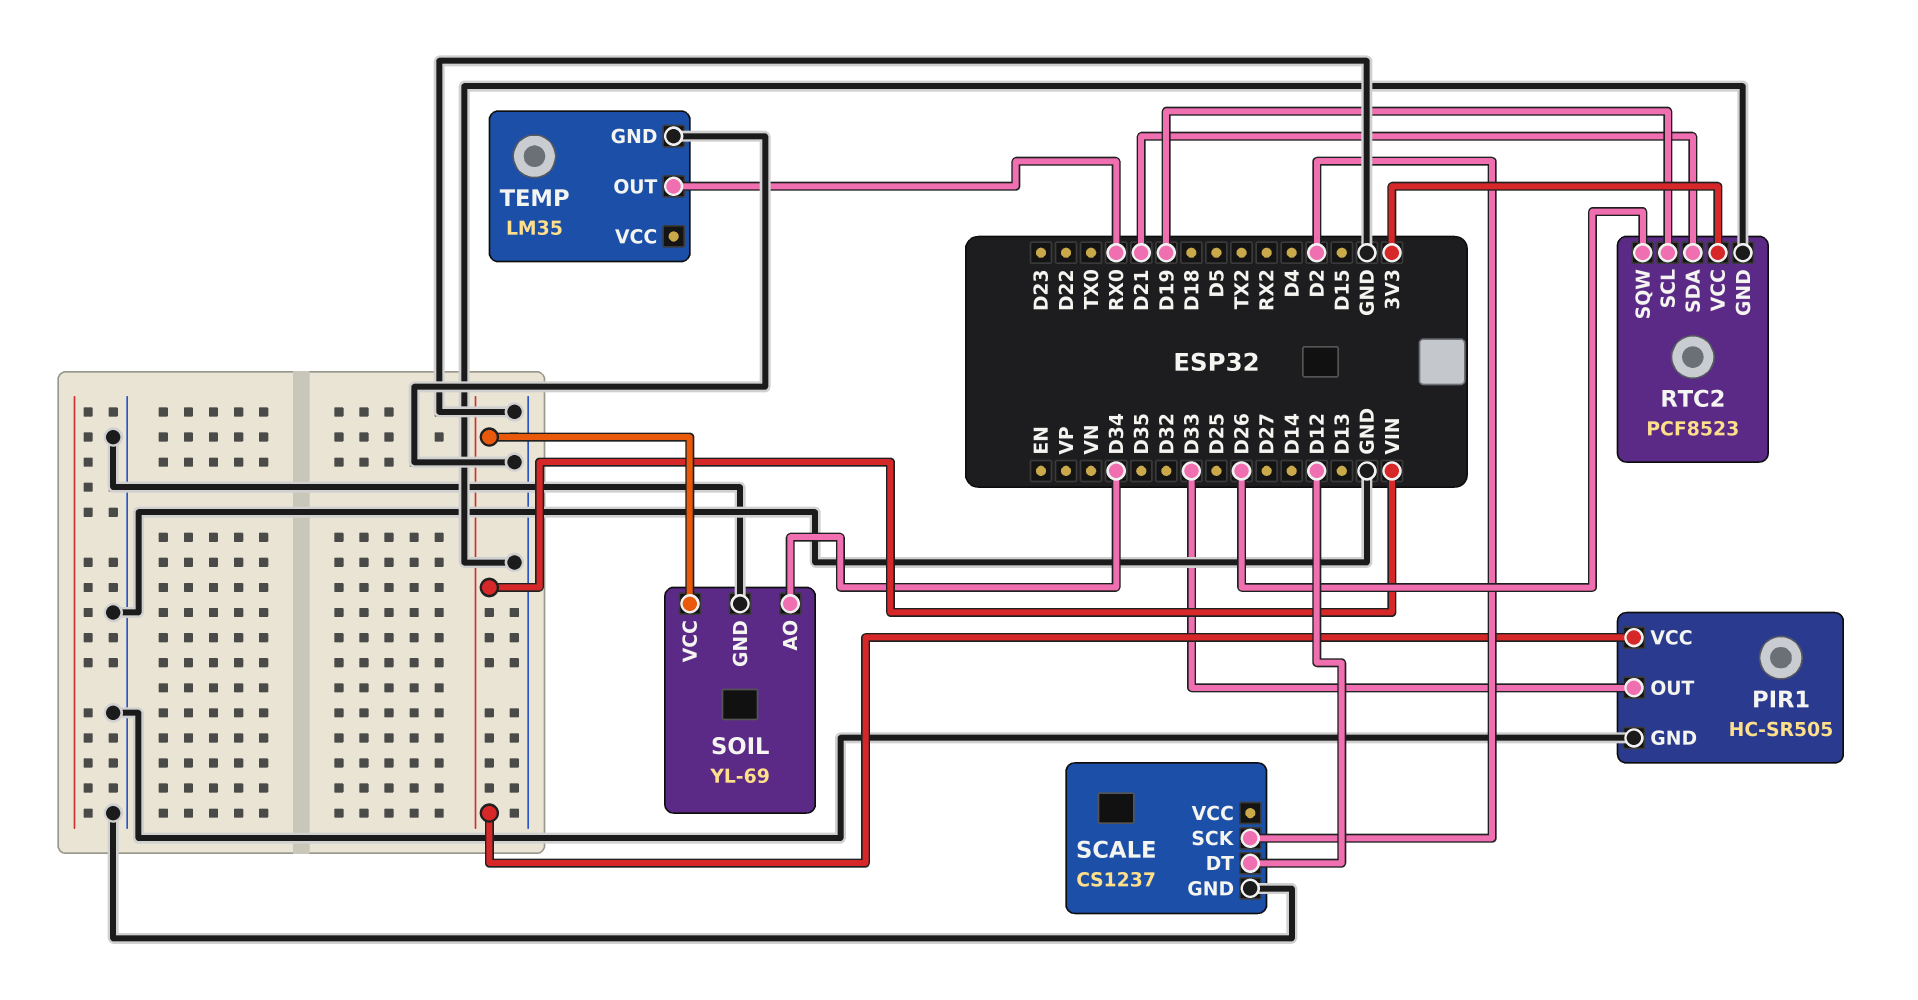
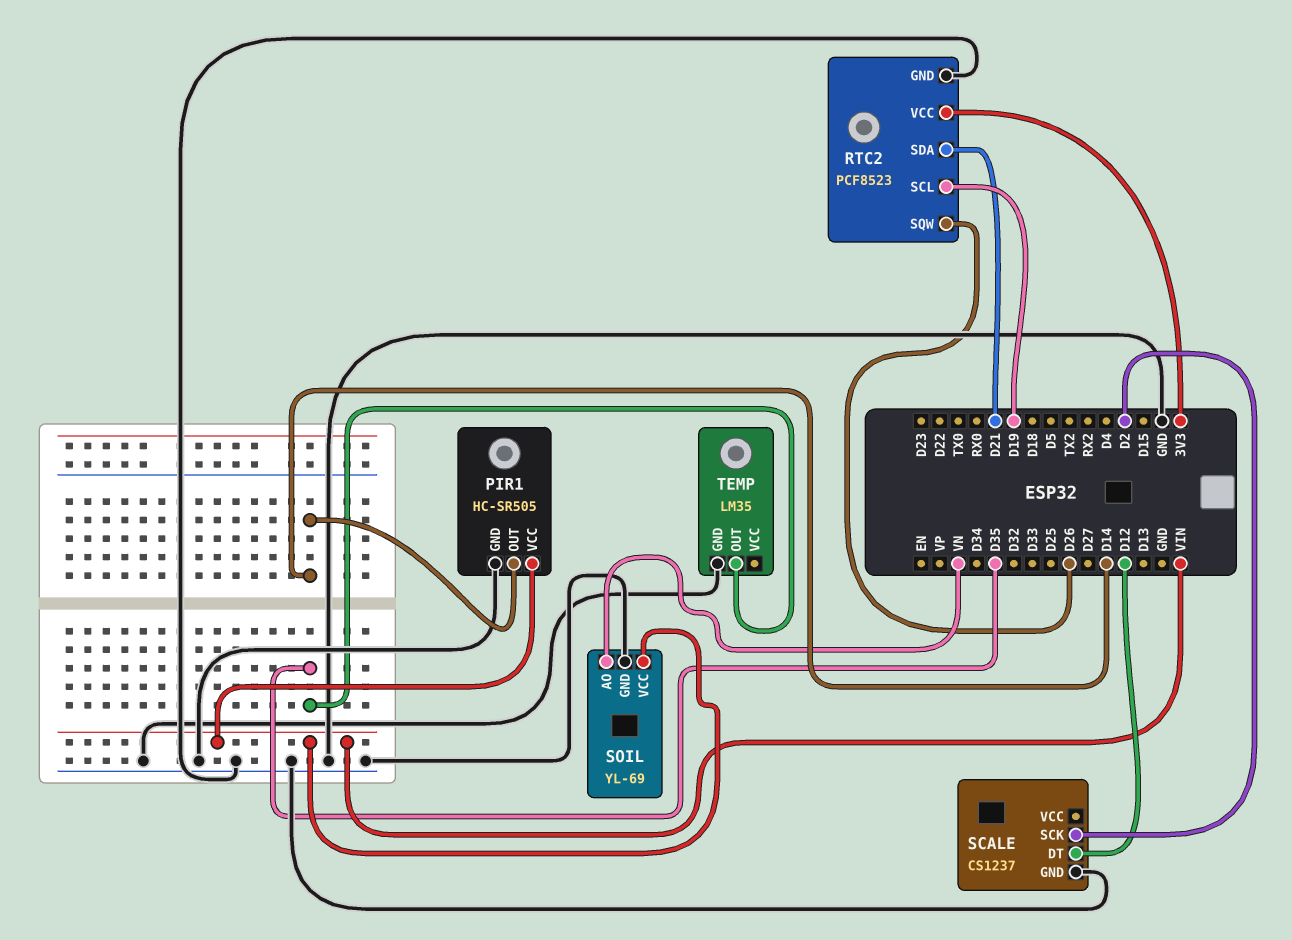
PIR1 pin OUT: D33 -> D14
SOIL pin AO: D34 -> VN
TEMP pin OUT: RX0 -> D35

